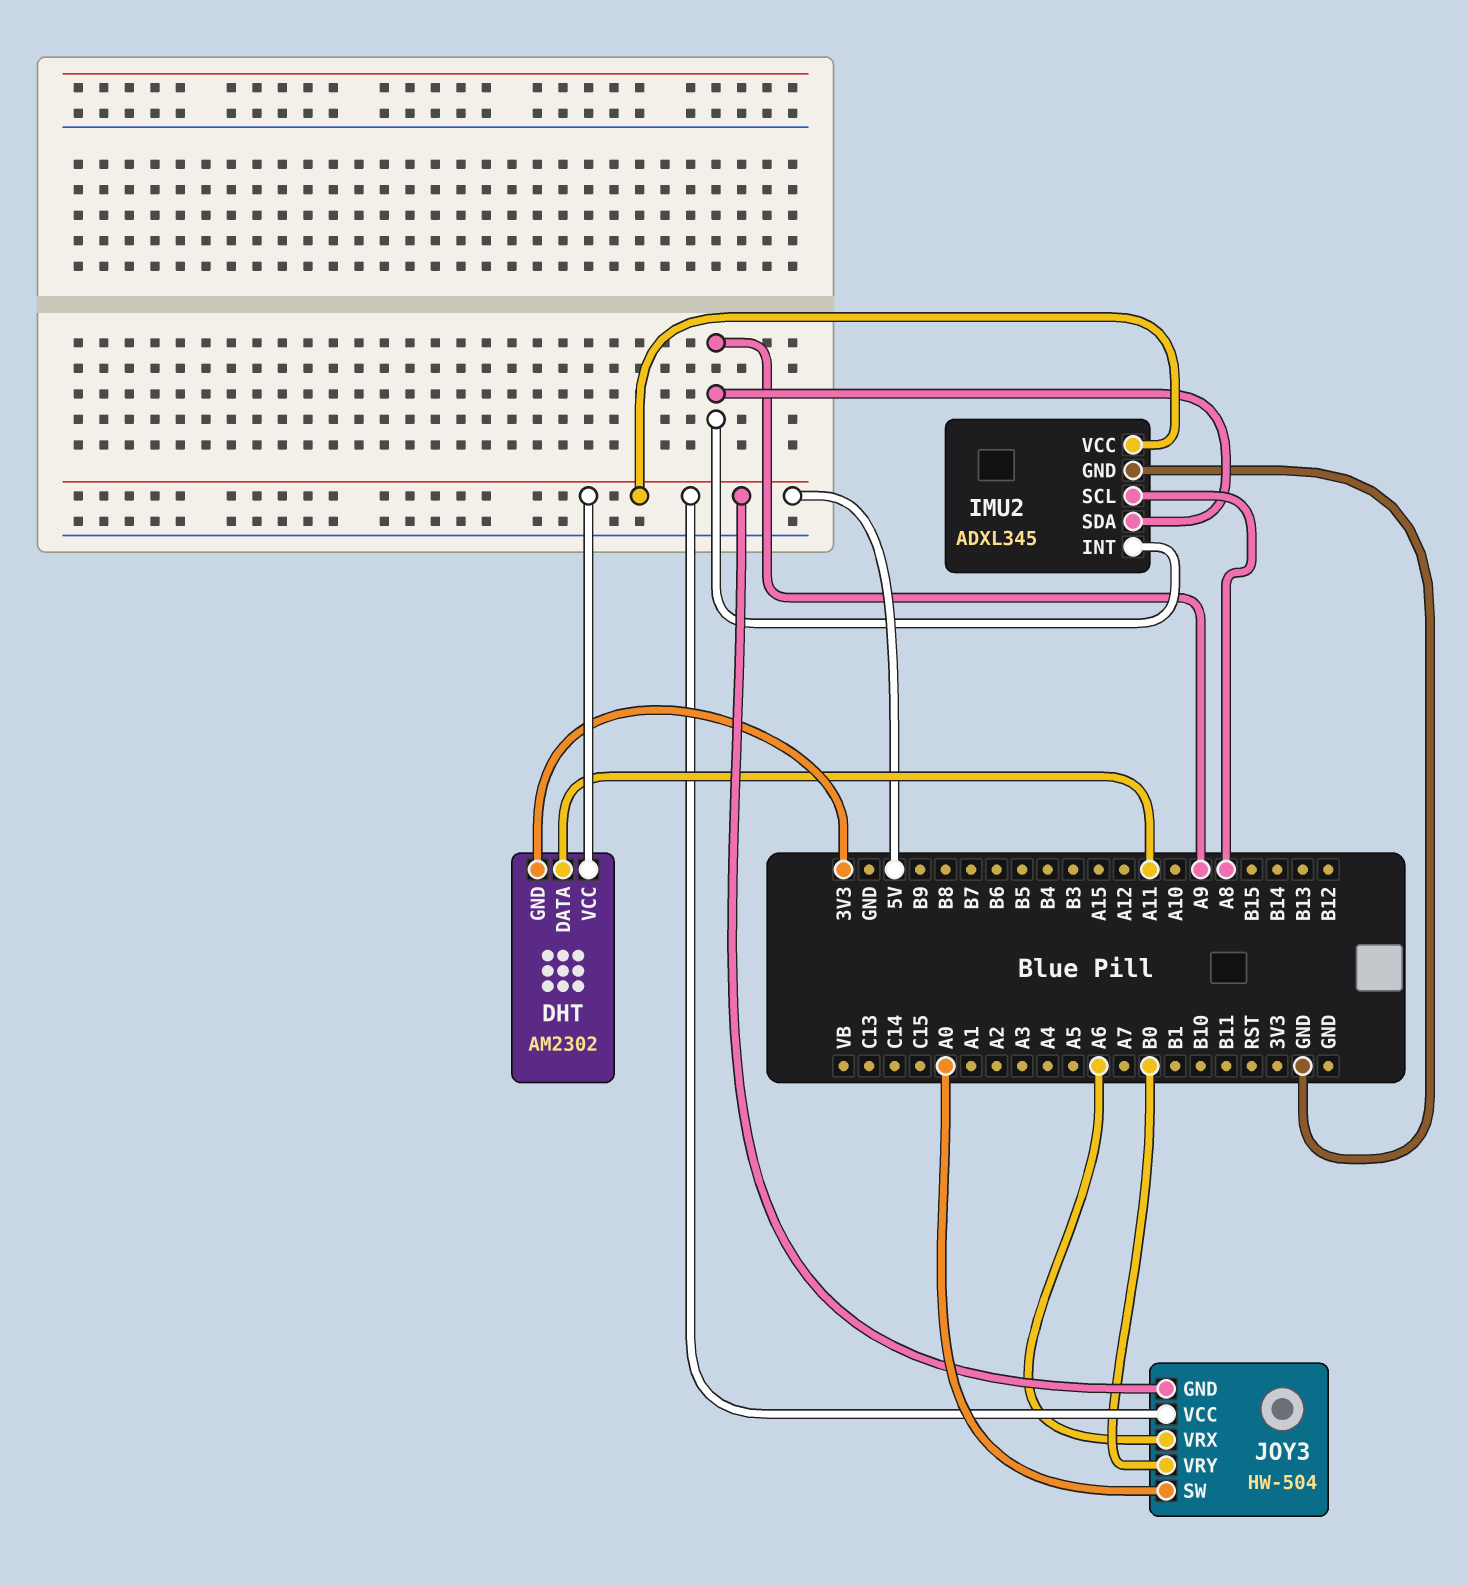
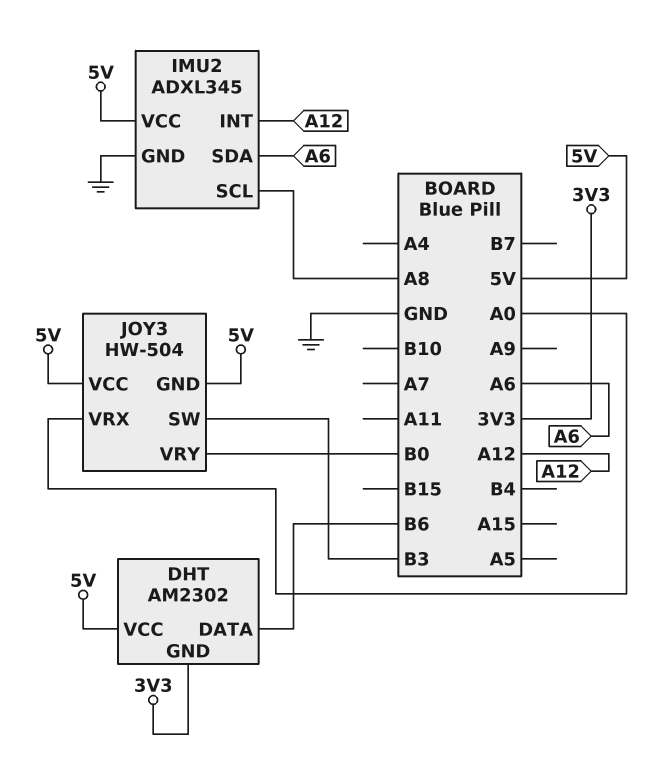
DHT pin DATA: A11 -> B6
IMU2 pin INT: A9 -> A12
IMU2 pin SDA: A9 -> A6
JOY3 pin SW: A0 -> B3
JOY3 pin VRX: A6 -> A0

